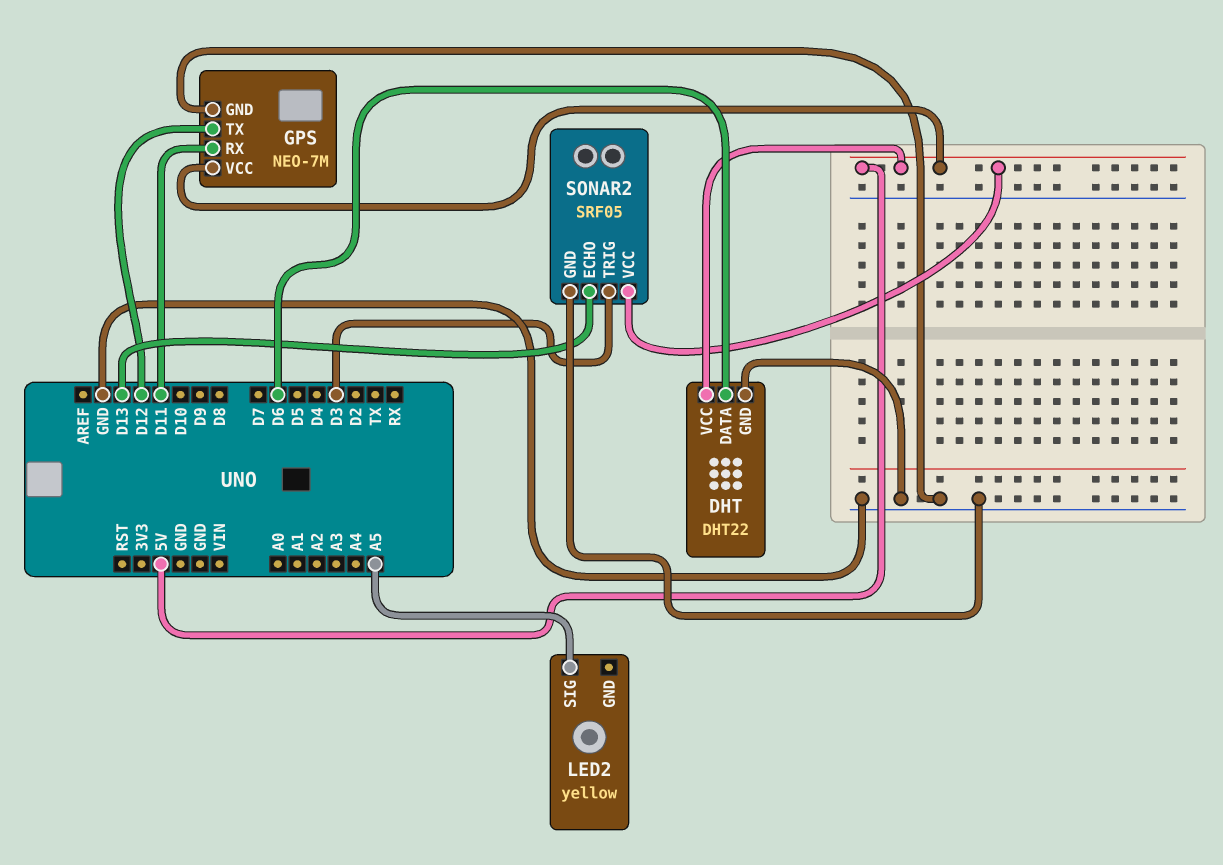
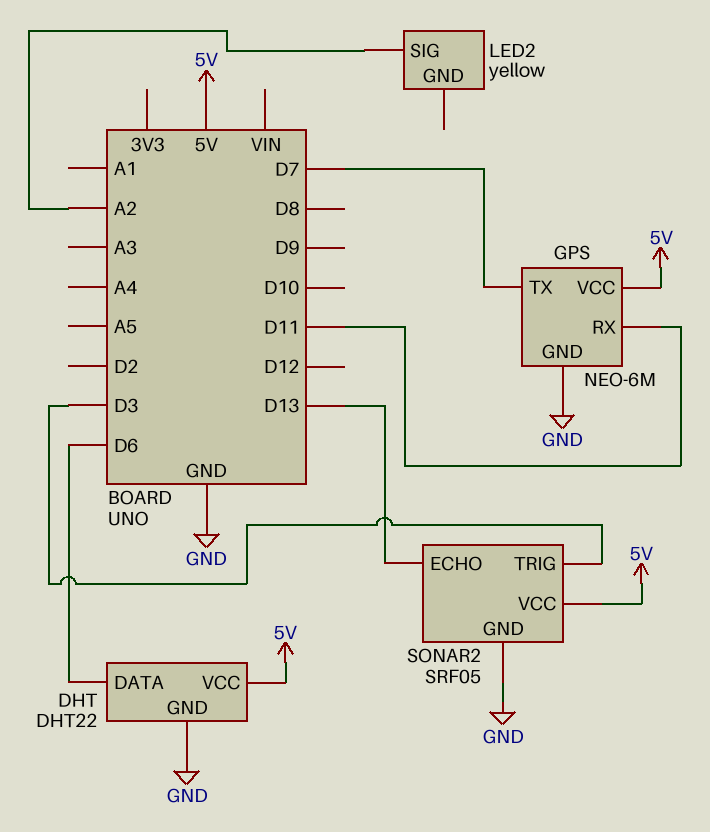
GPS: NEO-7M -> NEO-6M
GPS pin TX: D12 -> D7
LED2 pin SIG: A5 -> A2

